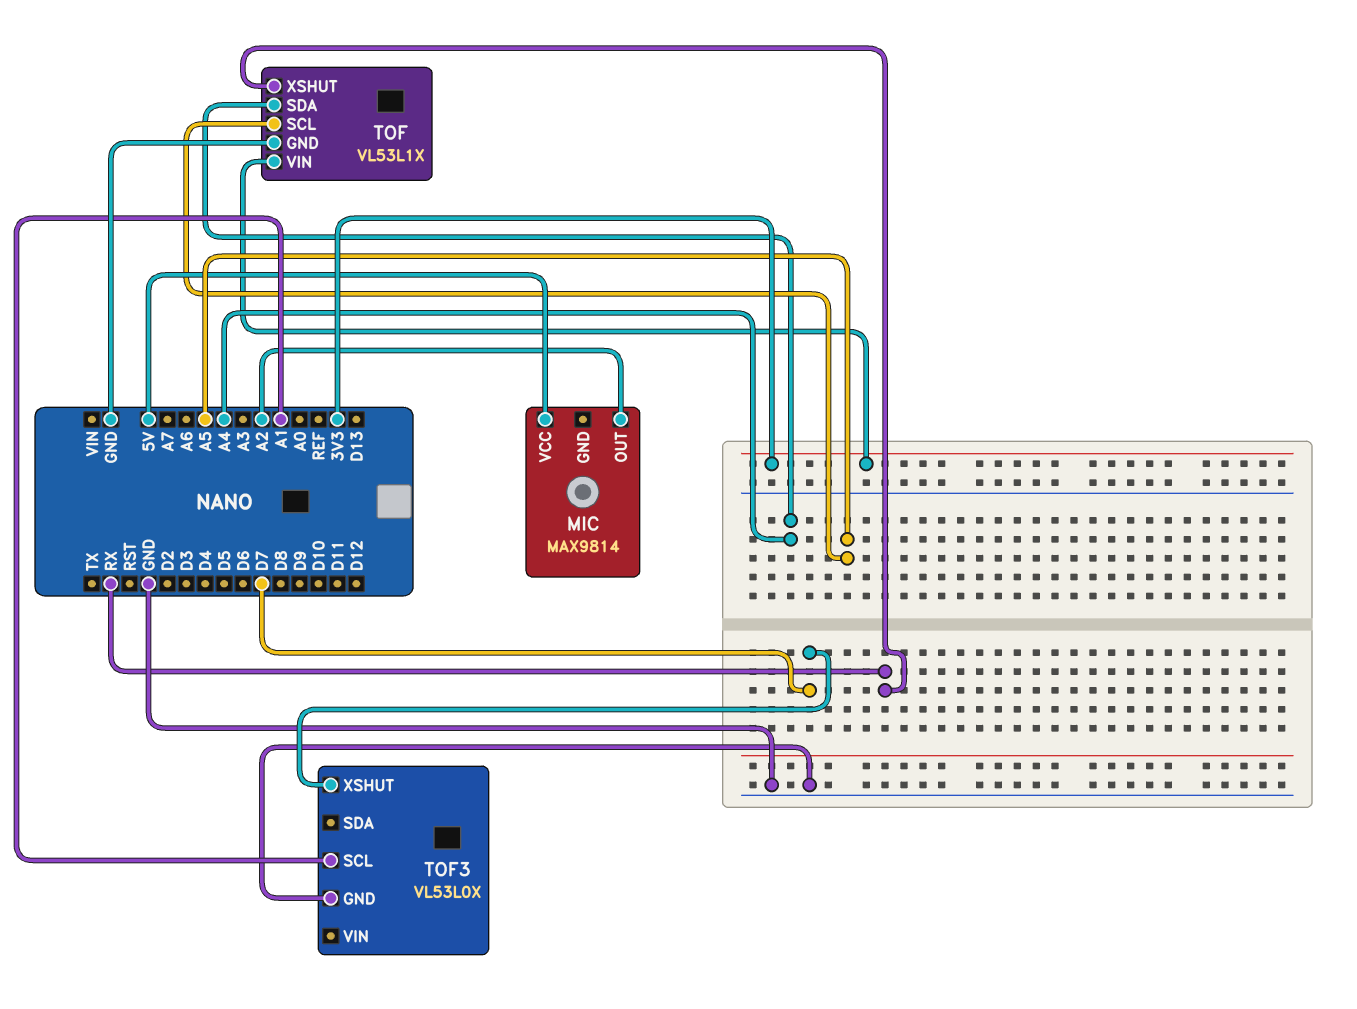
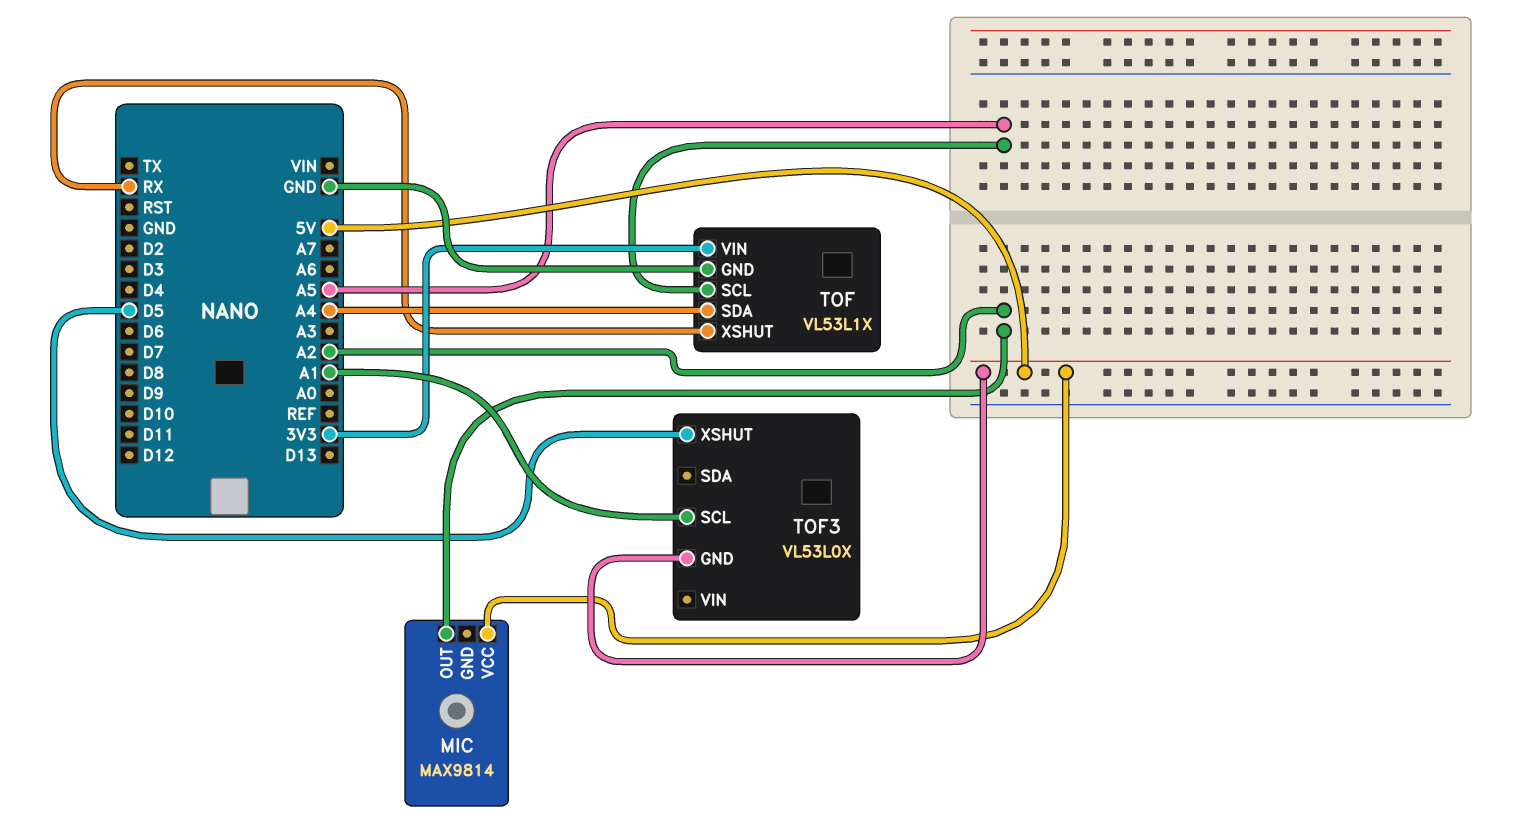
TOF3 pin GND: GND -> 5V
TOF3 pin XSHUT: D7 -> D5

